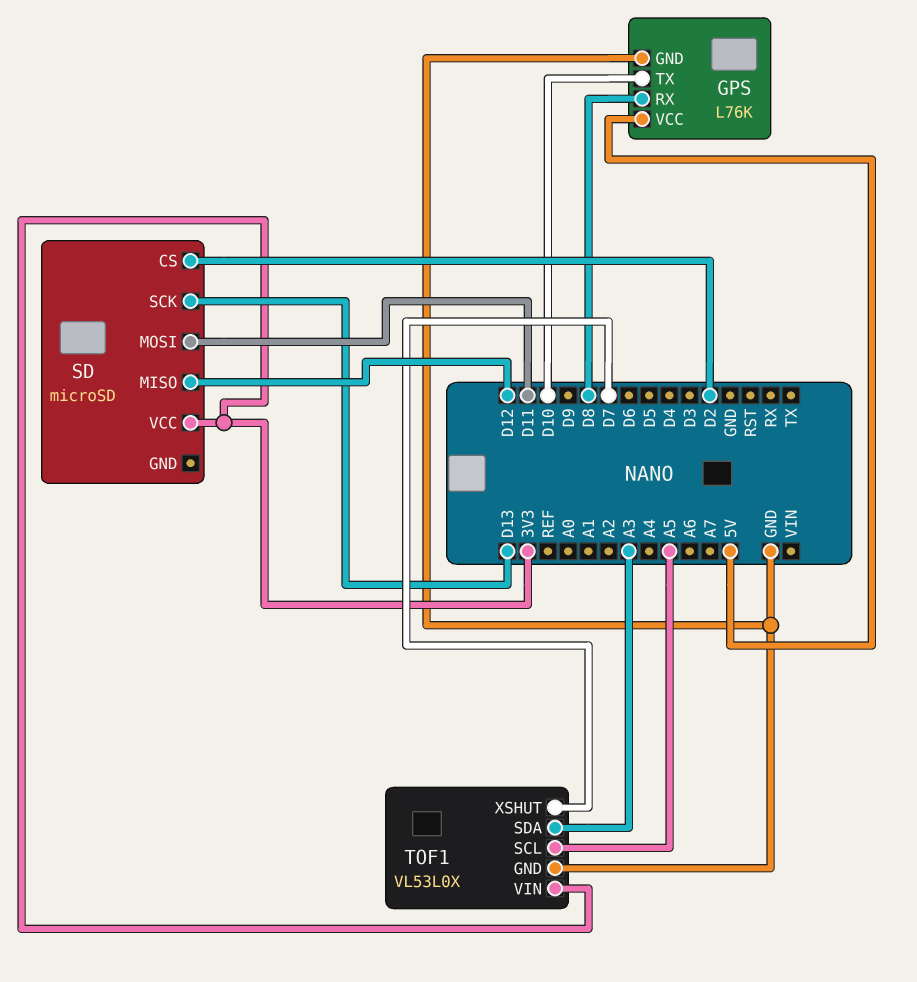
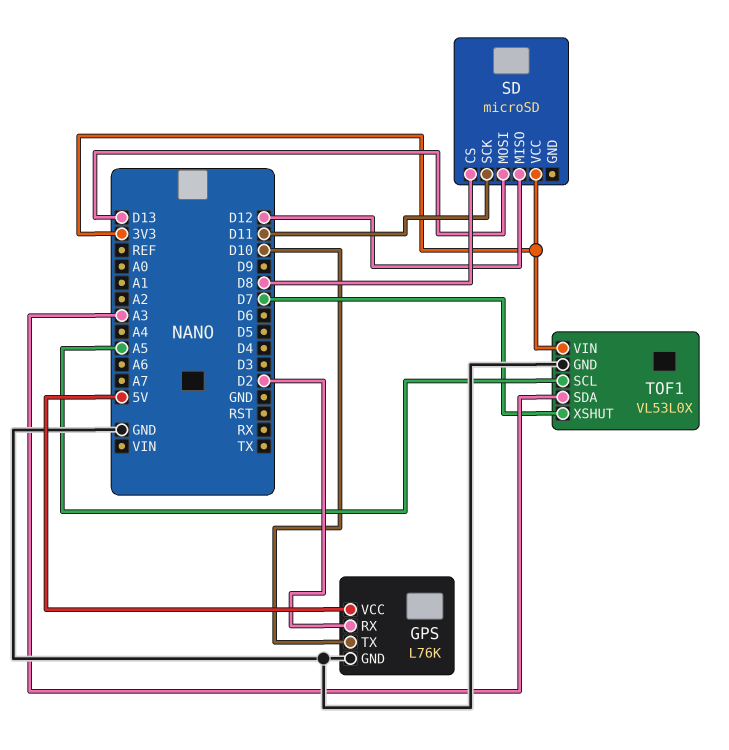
GPS pin RX: D8 -> D2
SD pin CS: D2 -> D8
SD pin MOSI: D11 -> D13
SD pin SCK: D13 -> D11

